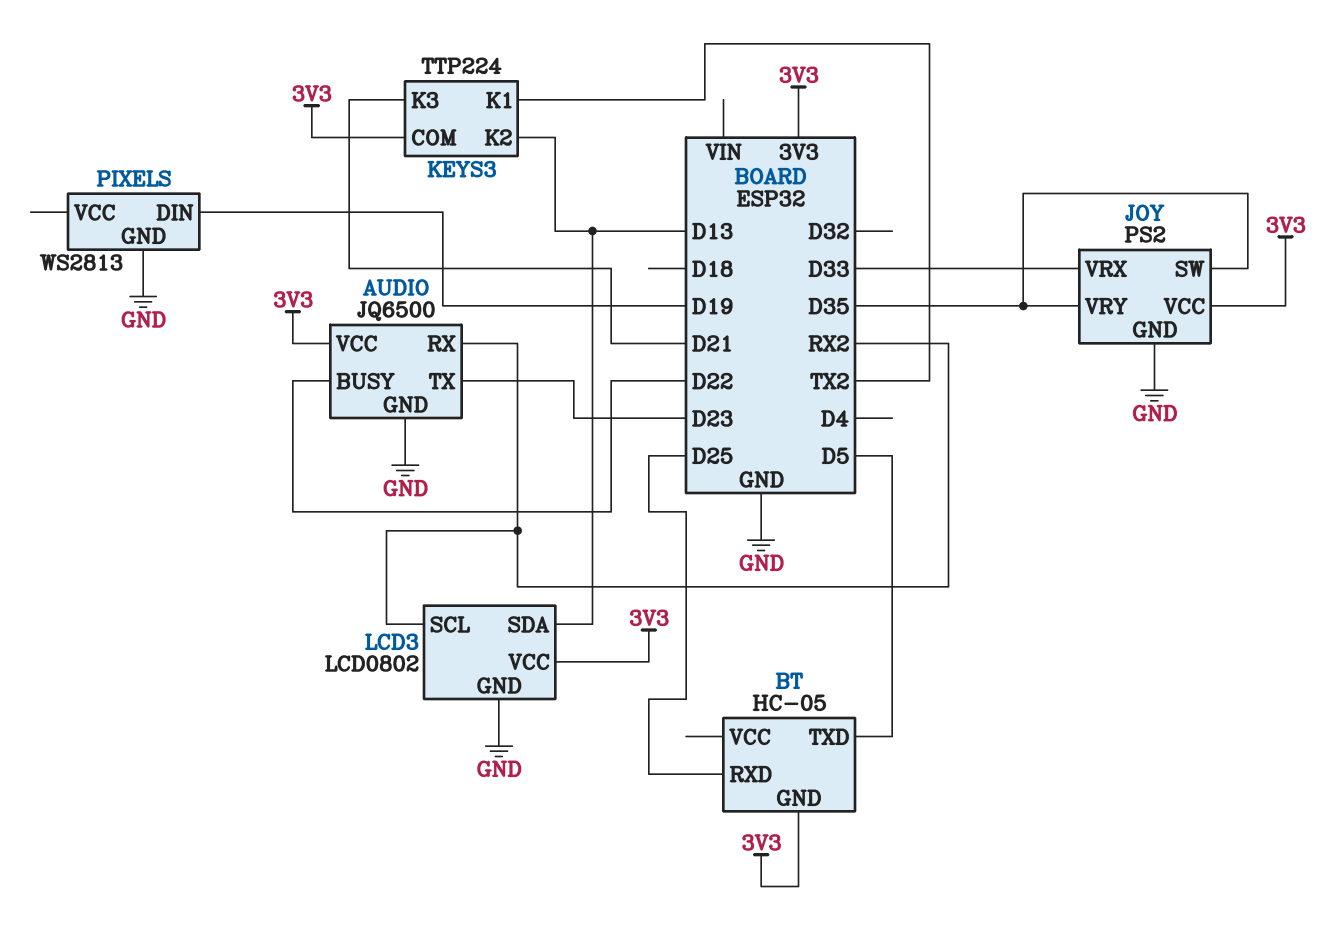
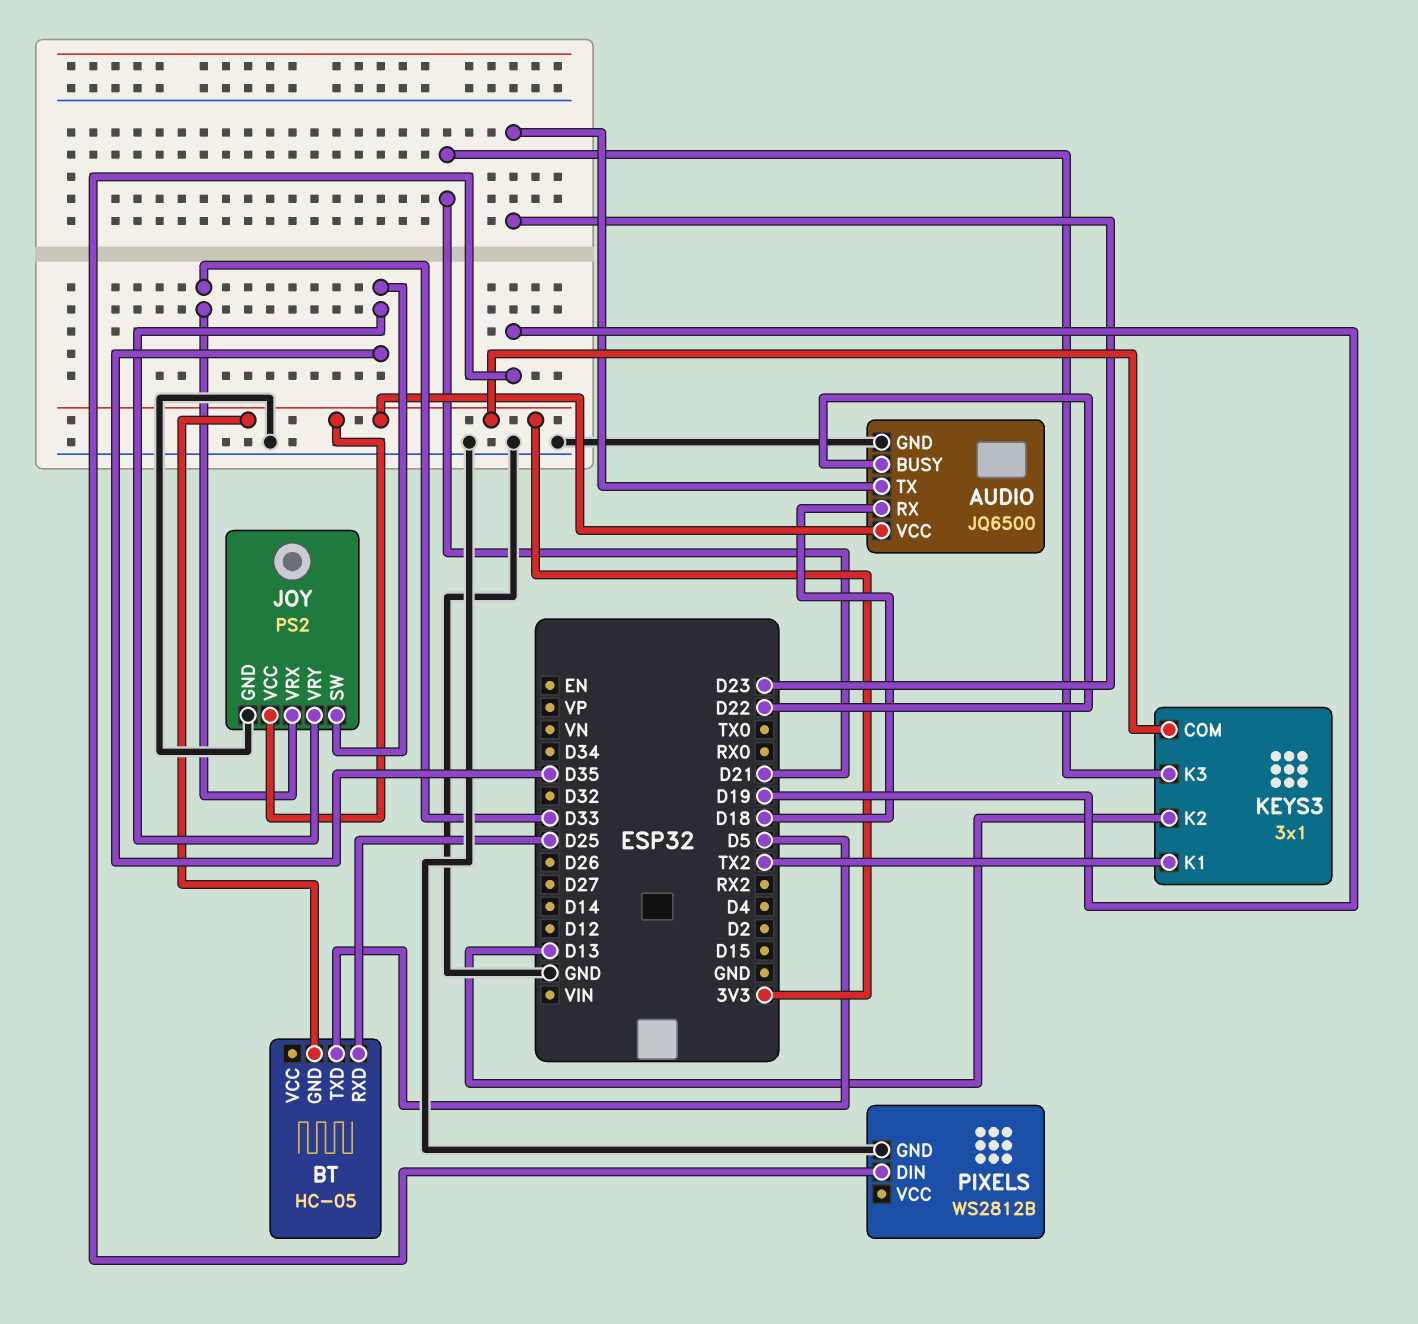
AUDIO pin RX: RX2 -> D18
KEYS3: TTP224 -> 3x1
LCD3: LCD0802 -> none
LCD3 pin GND: GND -> none
LCD3 pin SCL: RX2 -> none
LCD3 pin SDA: D13 -> none
LCD3 pin VCC: 3V3 -> none
PIXELS: WS2813 -> WS2812B

